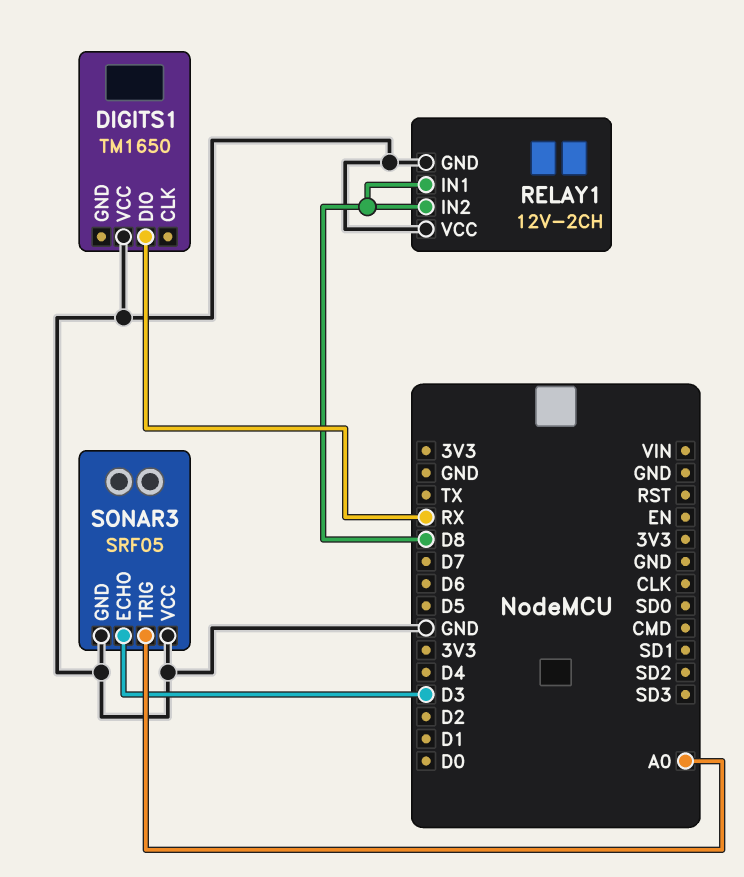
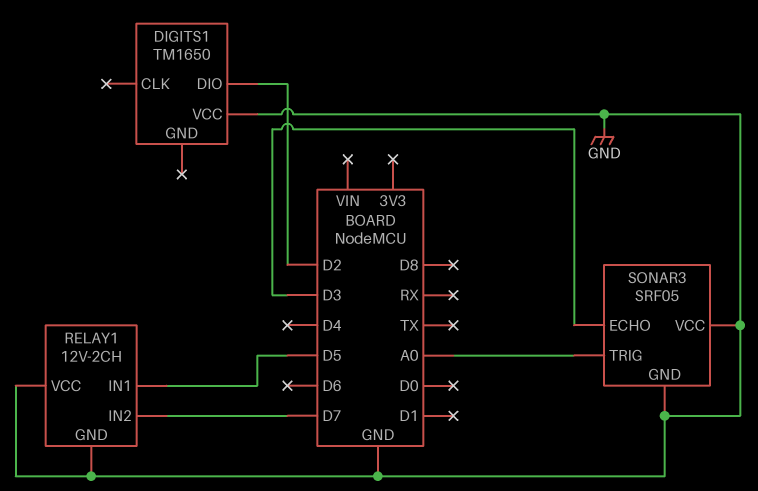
DIGITS1 pin DIO: RX -> D2
RELAY1 pin IN1: D8 -> D5
RELAY1 pin IN2: D8 -> D7

